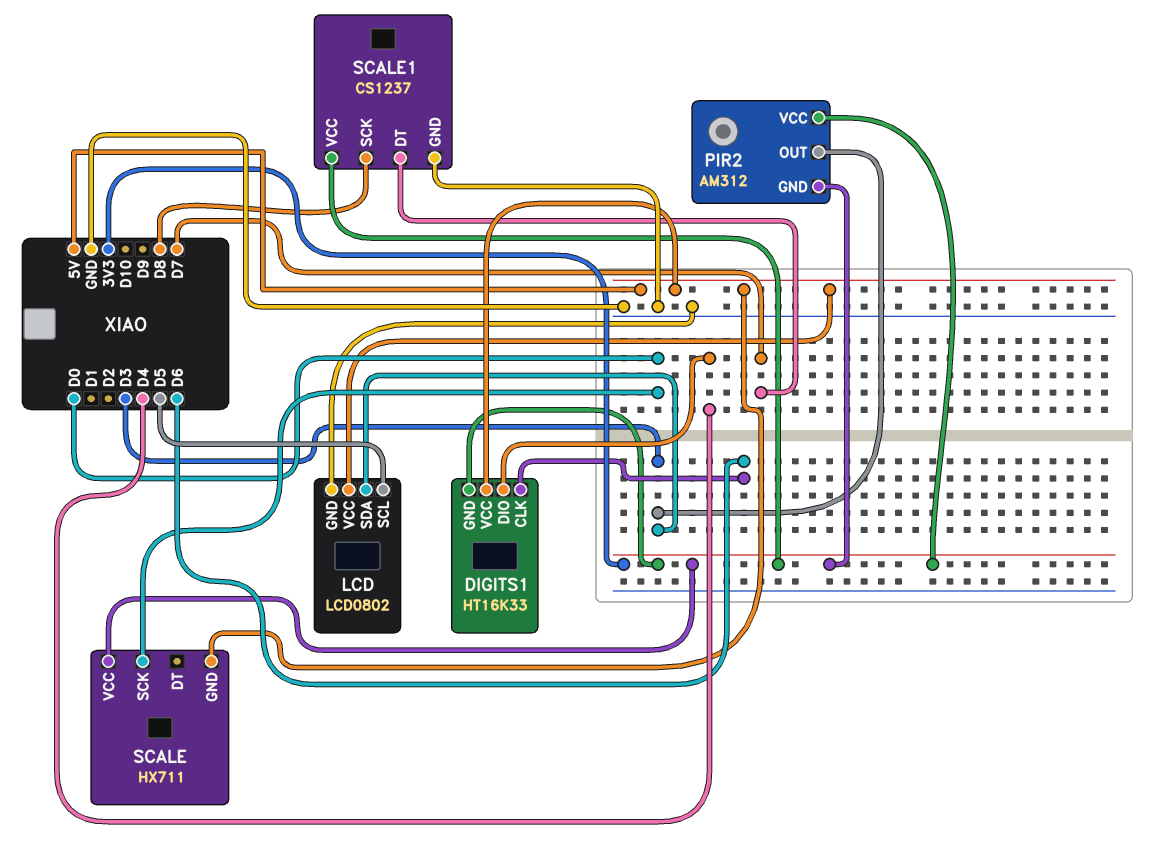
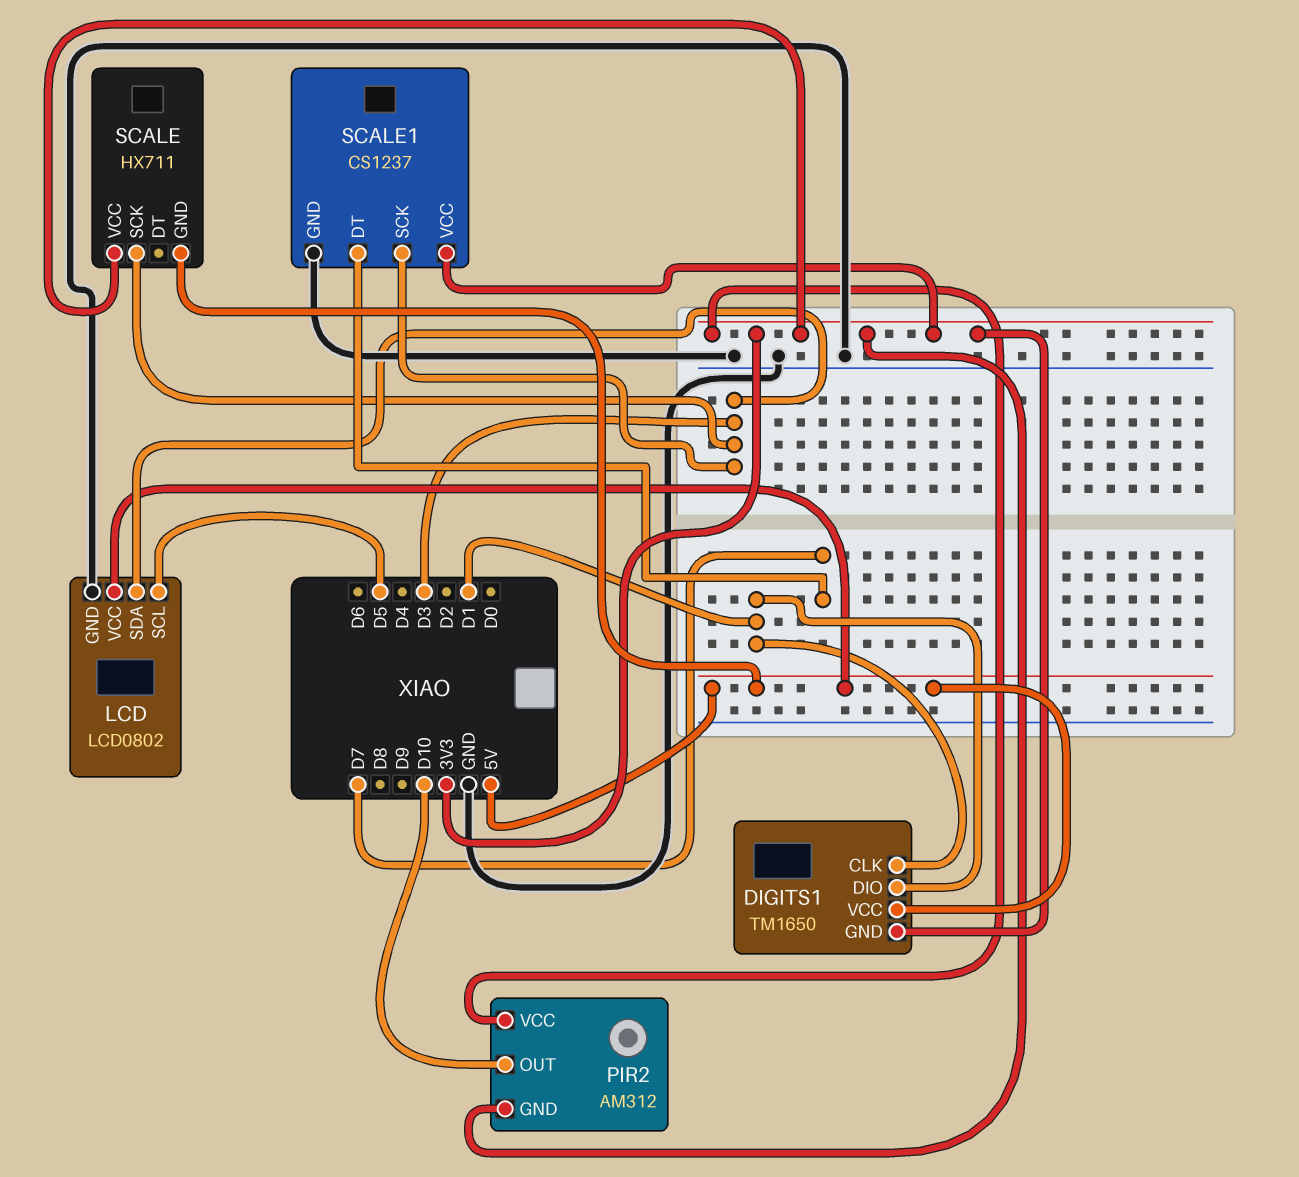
DIGITS1: HT16K33 -> TM1650
DIGITS1 pin CLK: D6 -> D1
DIGITS1 pin DIO: D4 -> D1
PIR2 pin OUT: D3 -> D10
SCALE pin SCK: D0 -> D3
SCALE1 pin SCK: D8 -> D3

